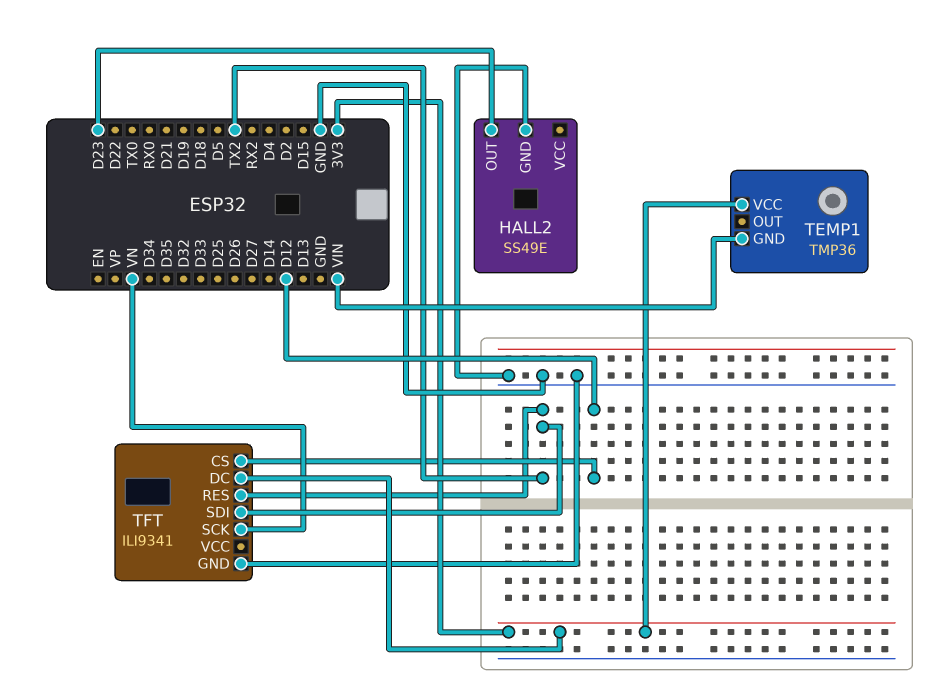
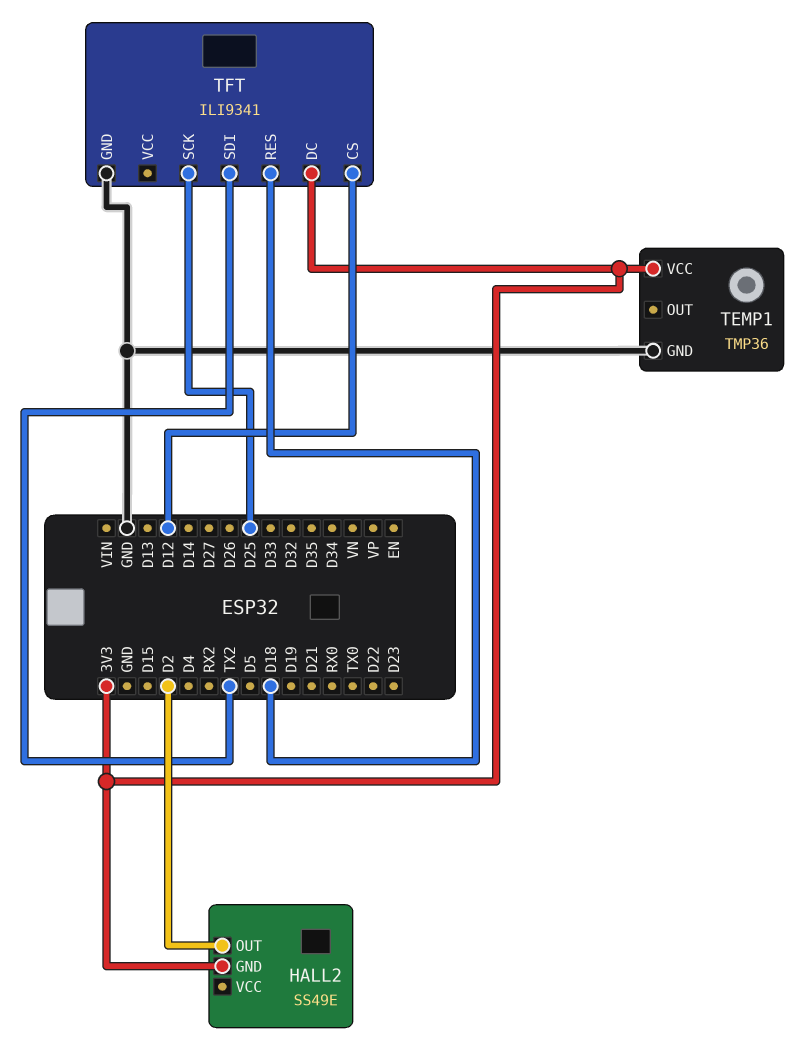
HALL2 pin GND: GND -> 3V3
HALL2 pin OUT: D23 -> D2
TEMP1 pin GND: VIN -> GND
TFT pin RES: TX2 -> D18
TFT pin SCK: VN -> D25

